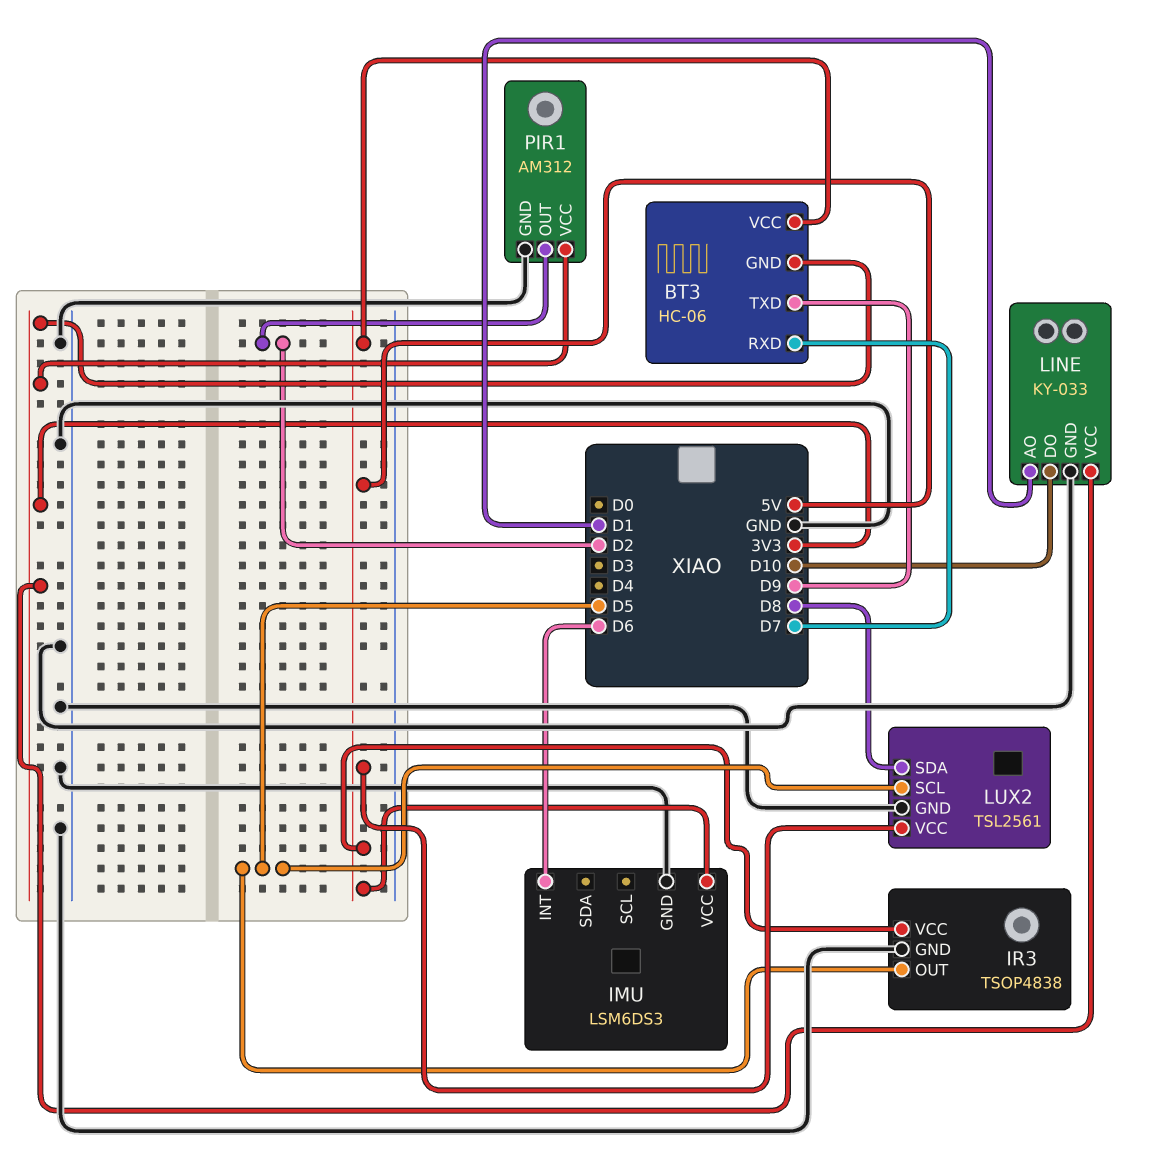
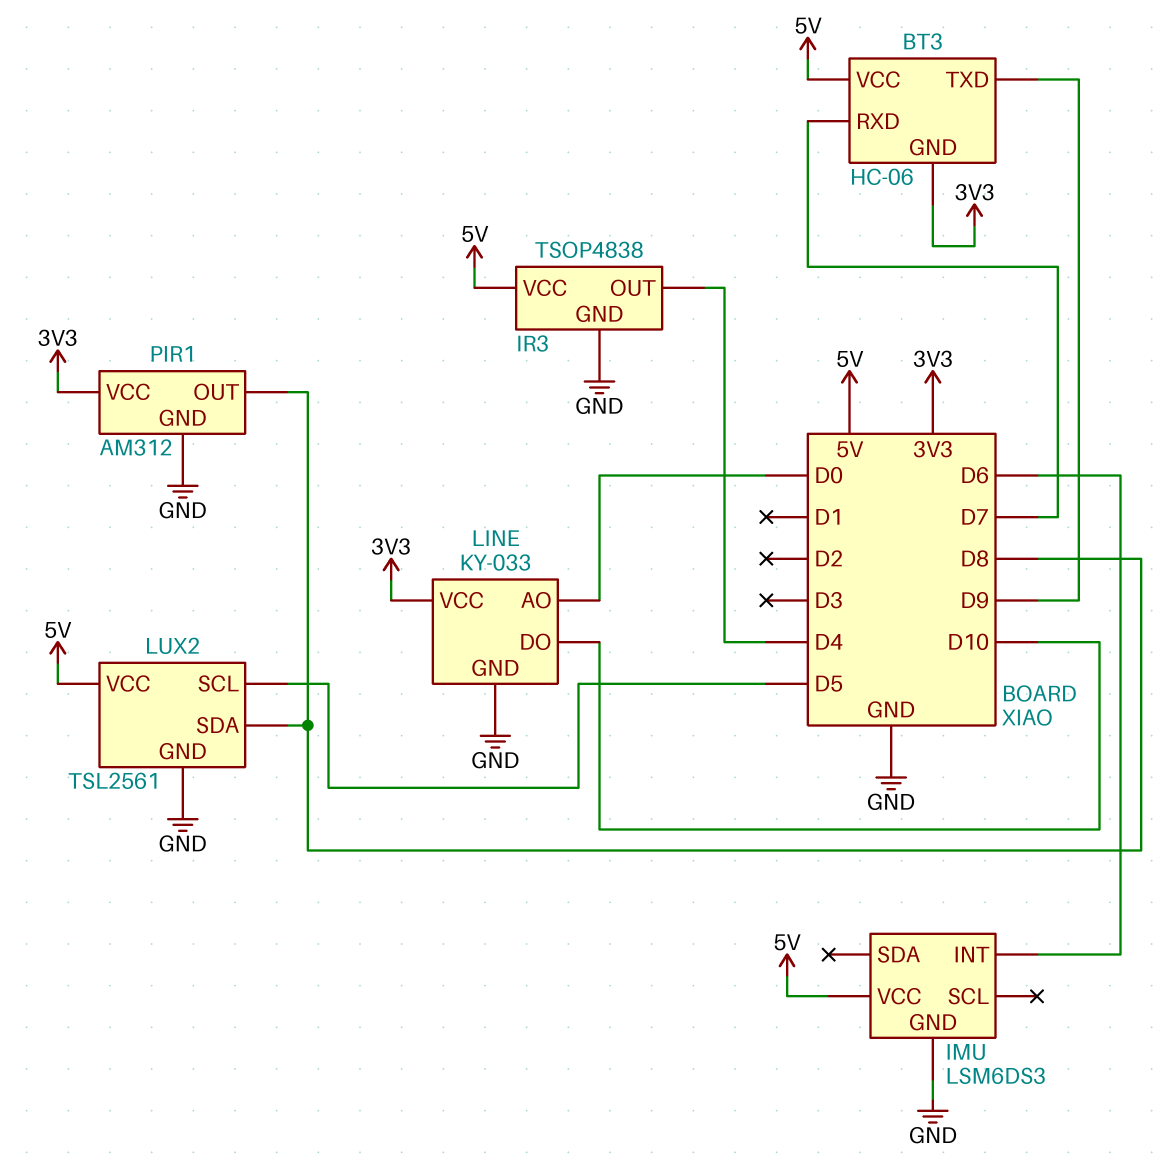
IR3 pin OUT: D5 -> D4
LINE pin AO: D1 -> D0
PIR1 pin OUT: D2 -> D8

